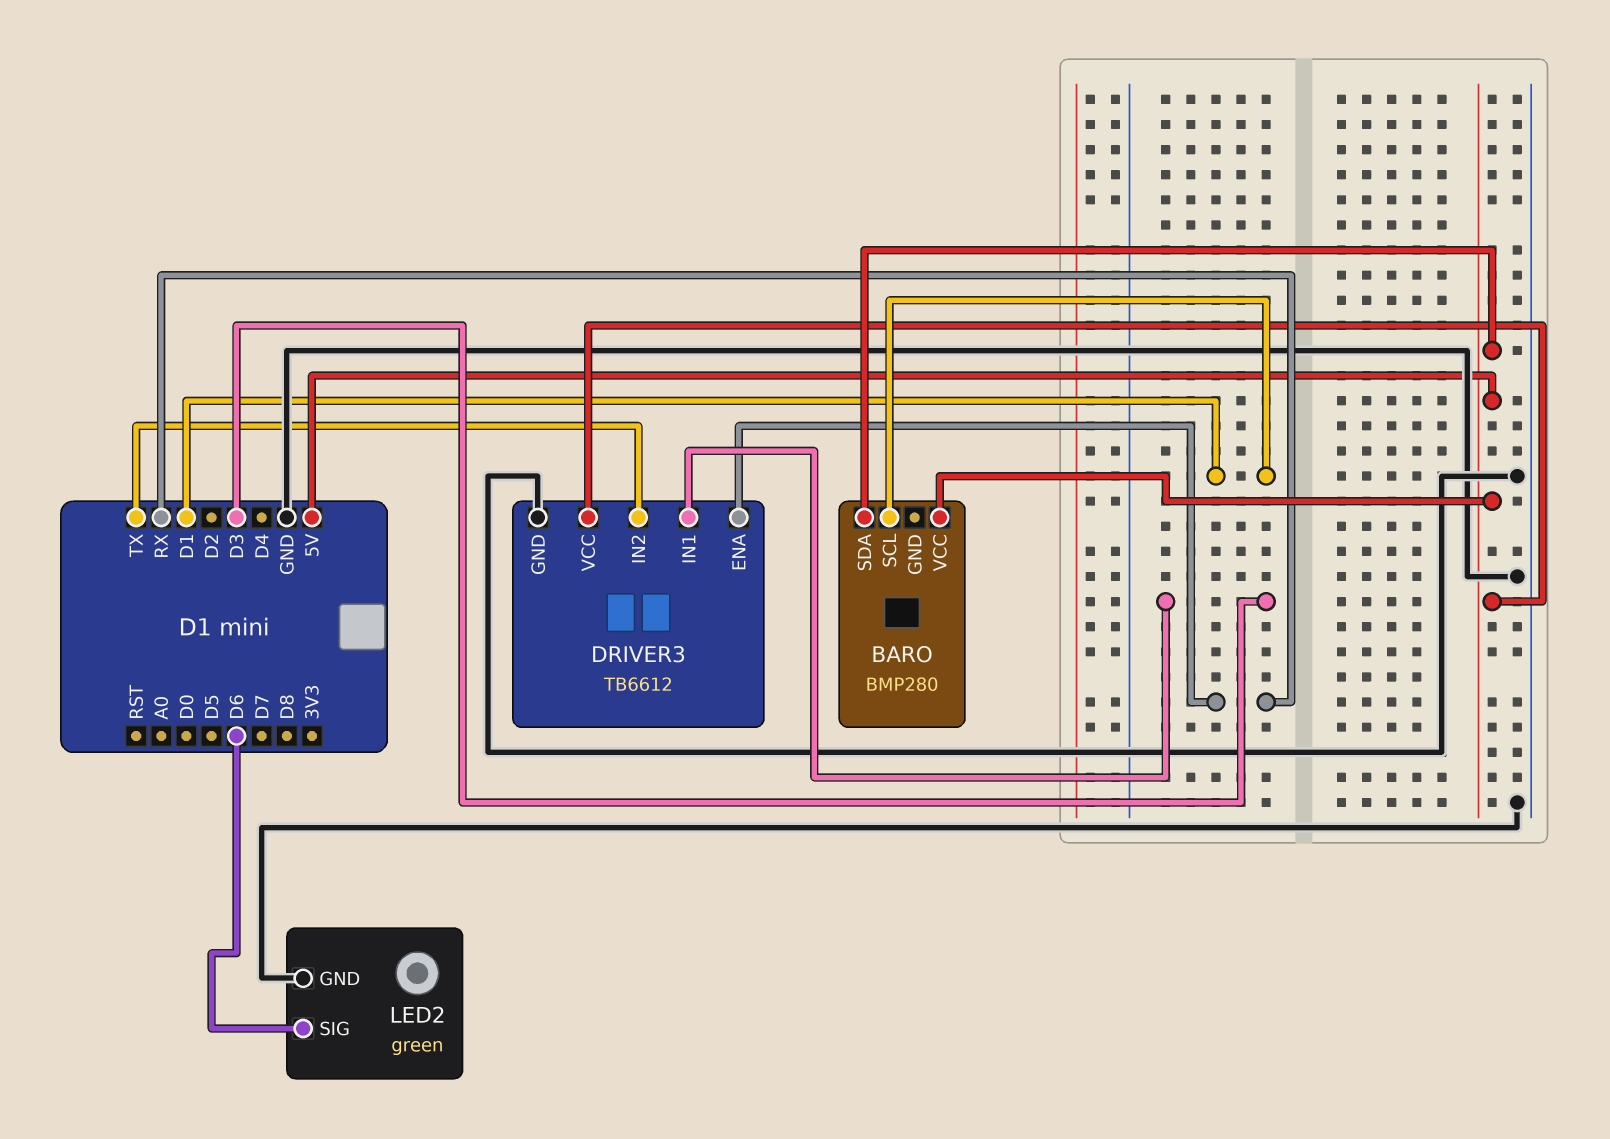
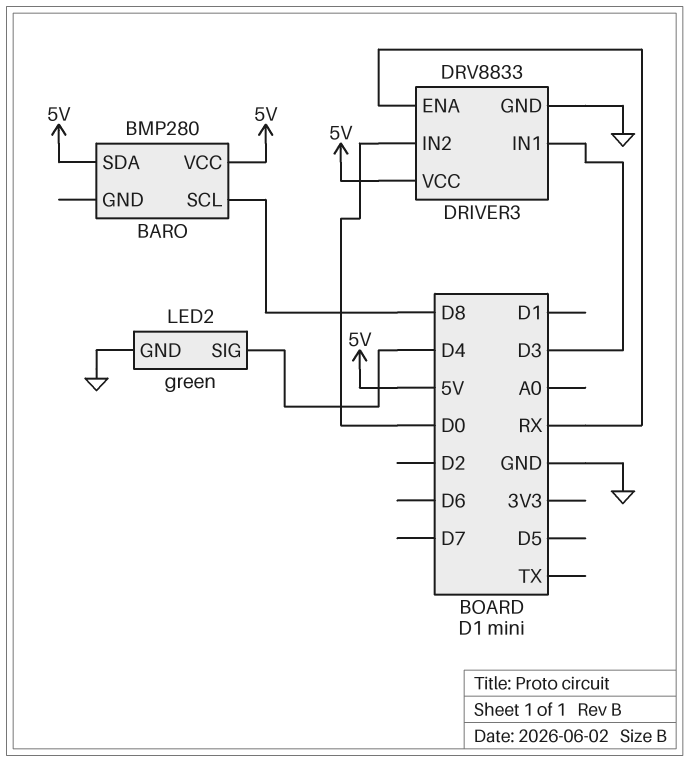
BARO pin SCL: D1 -> D8
DRIVER3: TB6612 -> DRV8833
DRIVER3 pin IN2: TX -> D0
LED2 pin SIG: D6 -> D4

